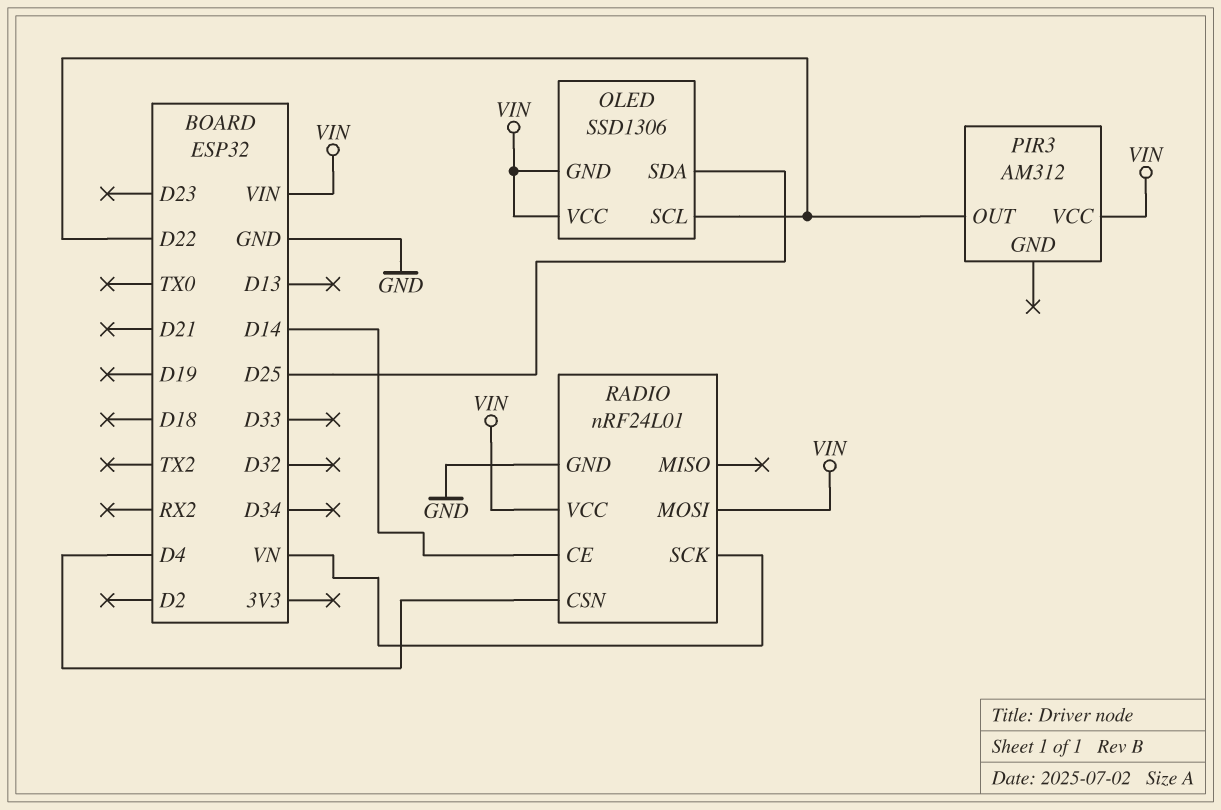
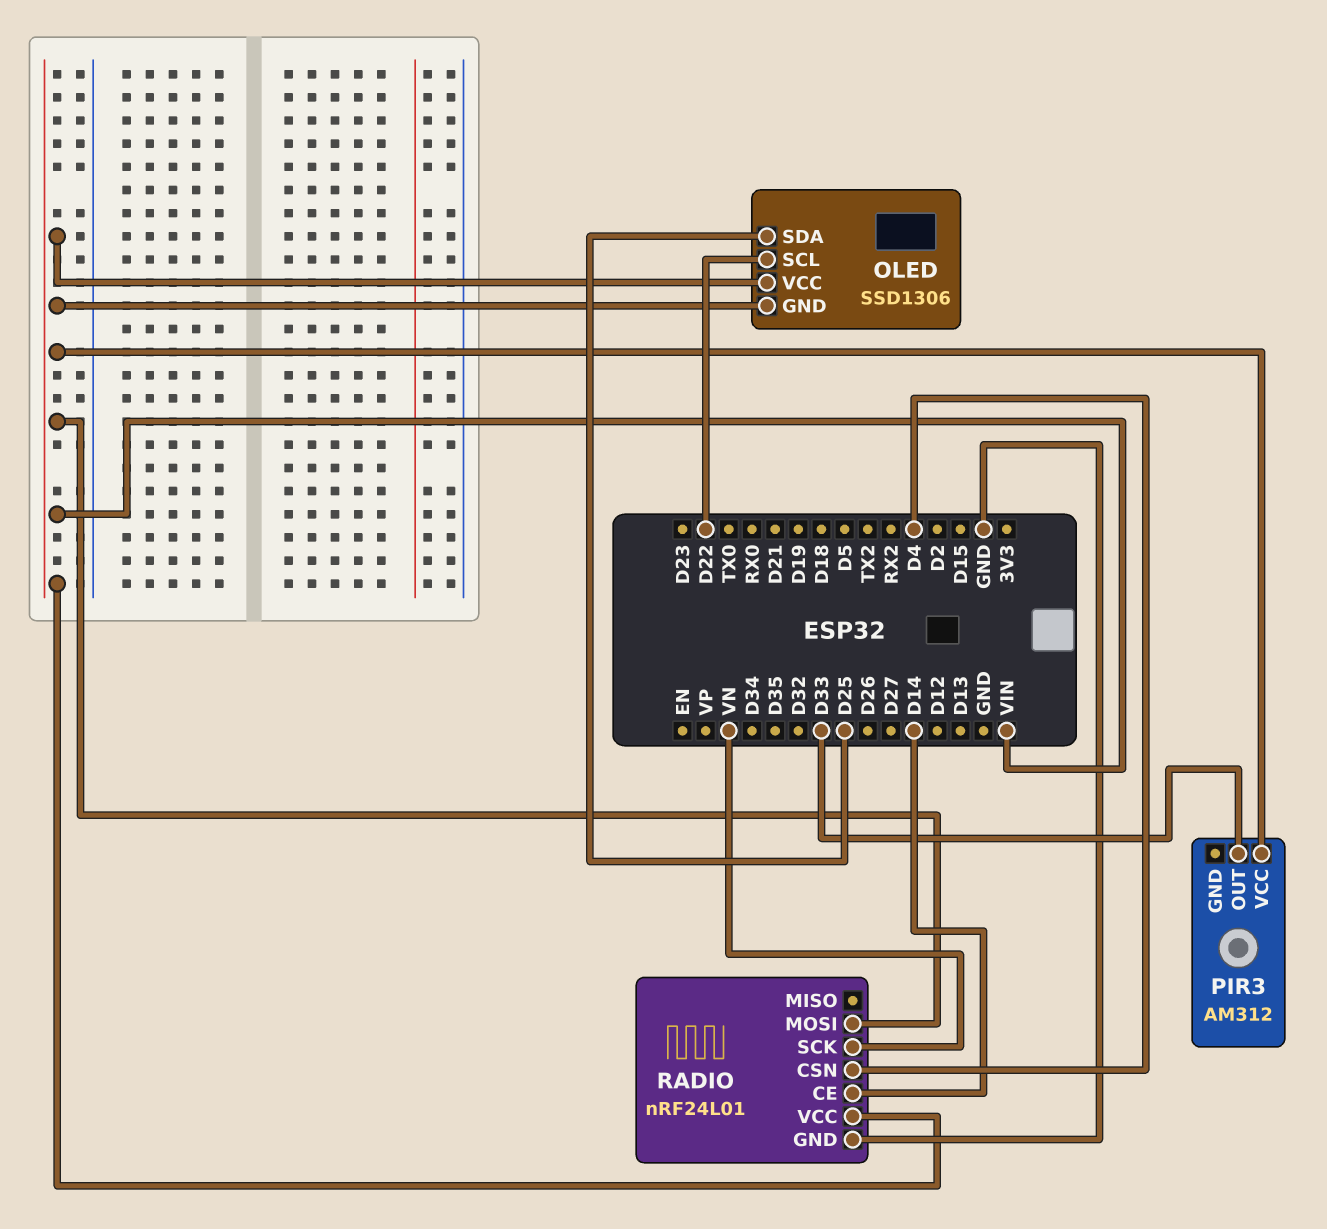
PIR3 pin OUT: D22 -> D33

